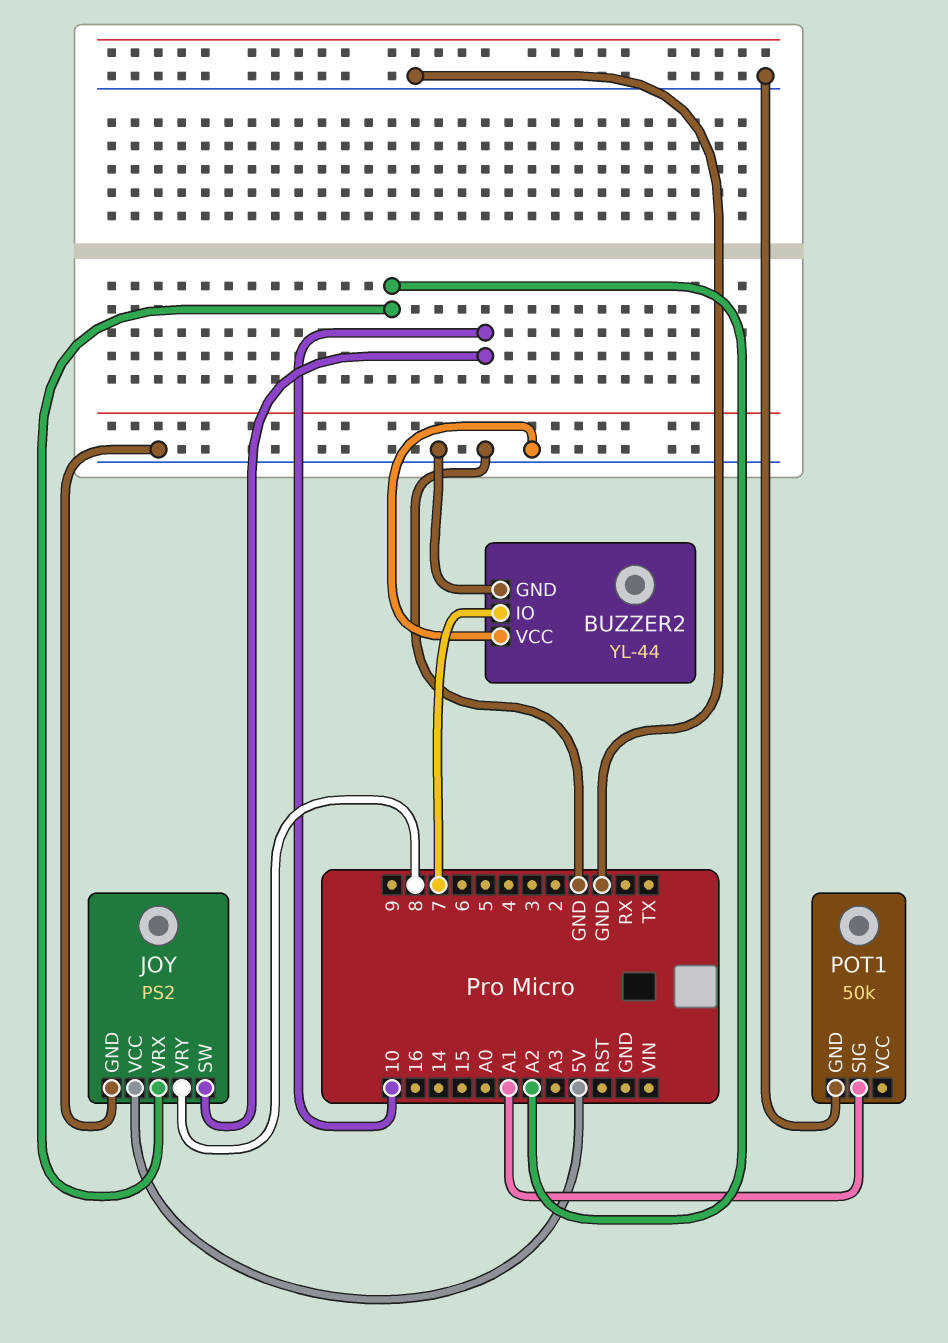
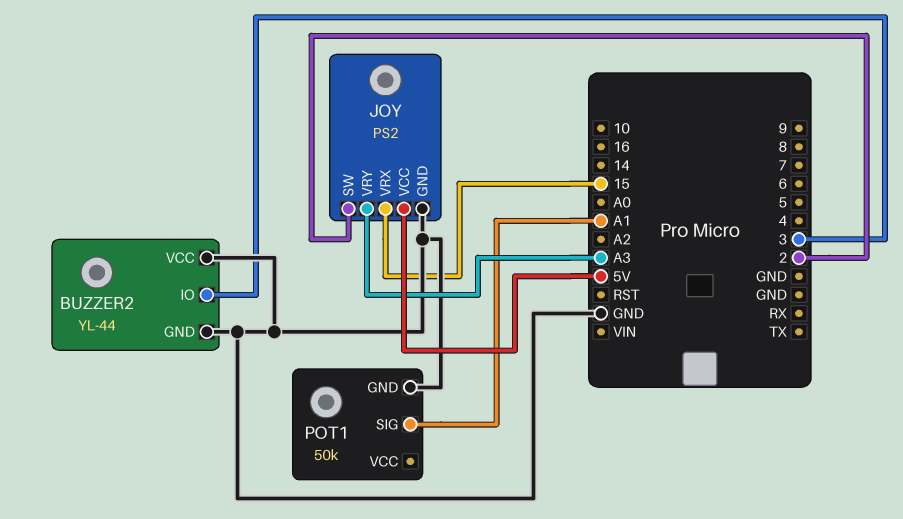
BUZZER2 pin IO: 7 -> 3
JOY pin SW: 10 -> 2
JOY pin VRX: A2 -> 15
JOY pin VRY: 8 -> A3

